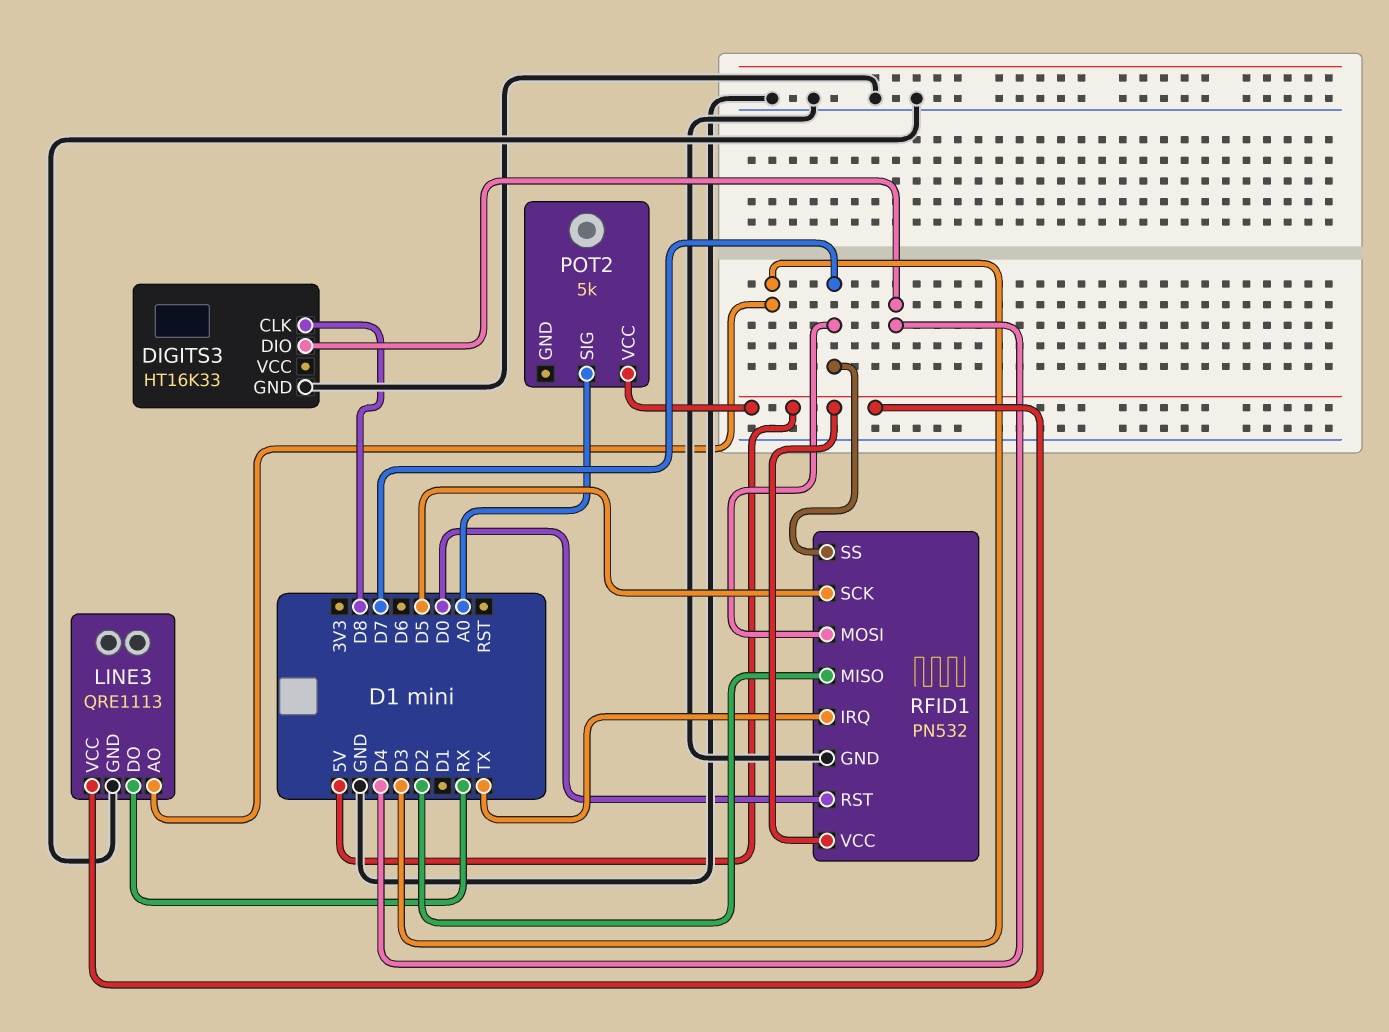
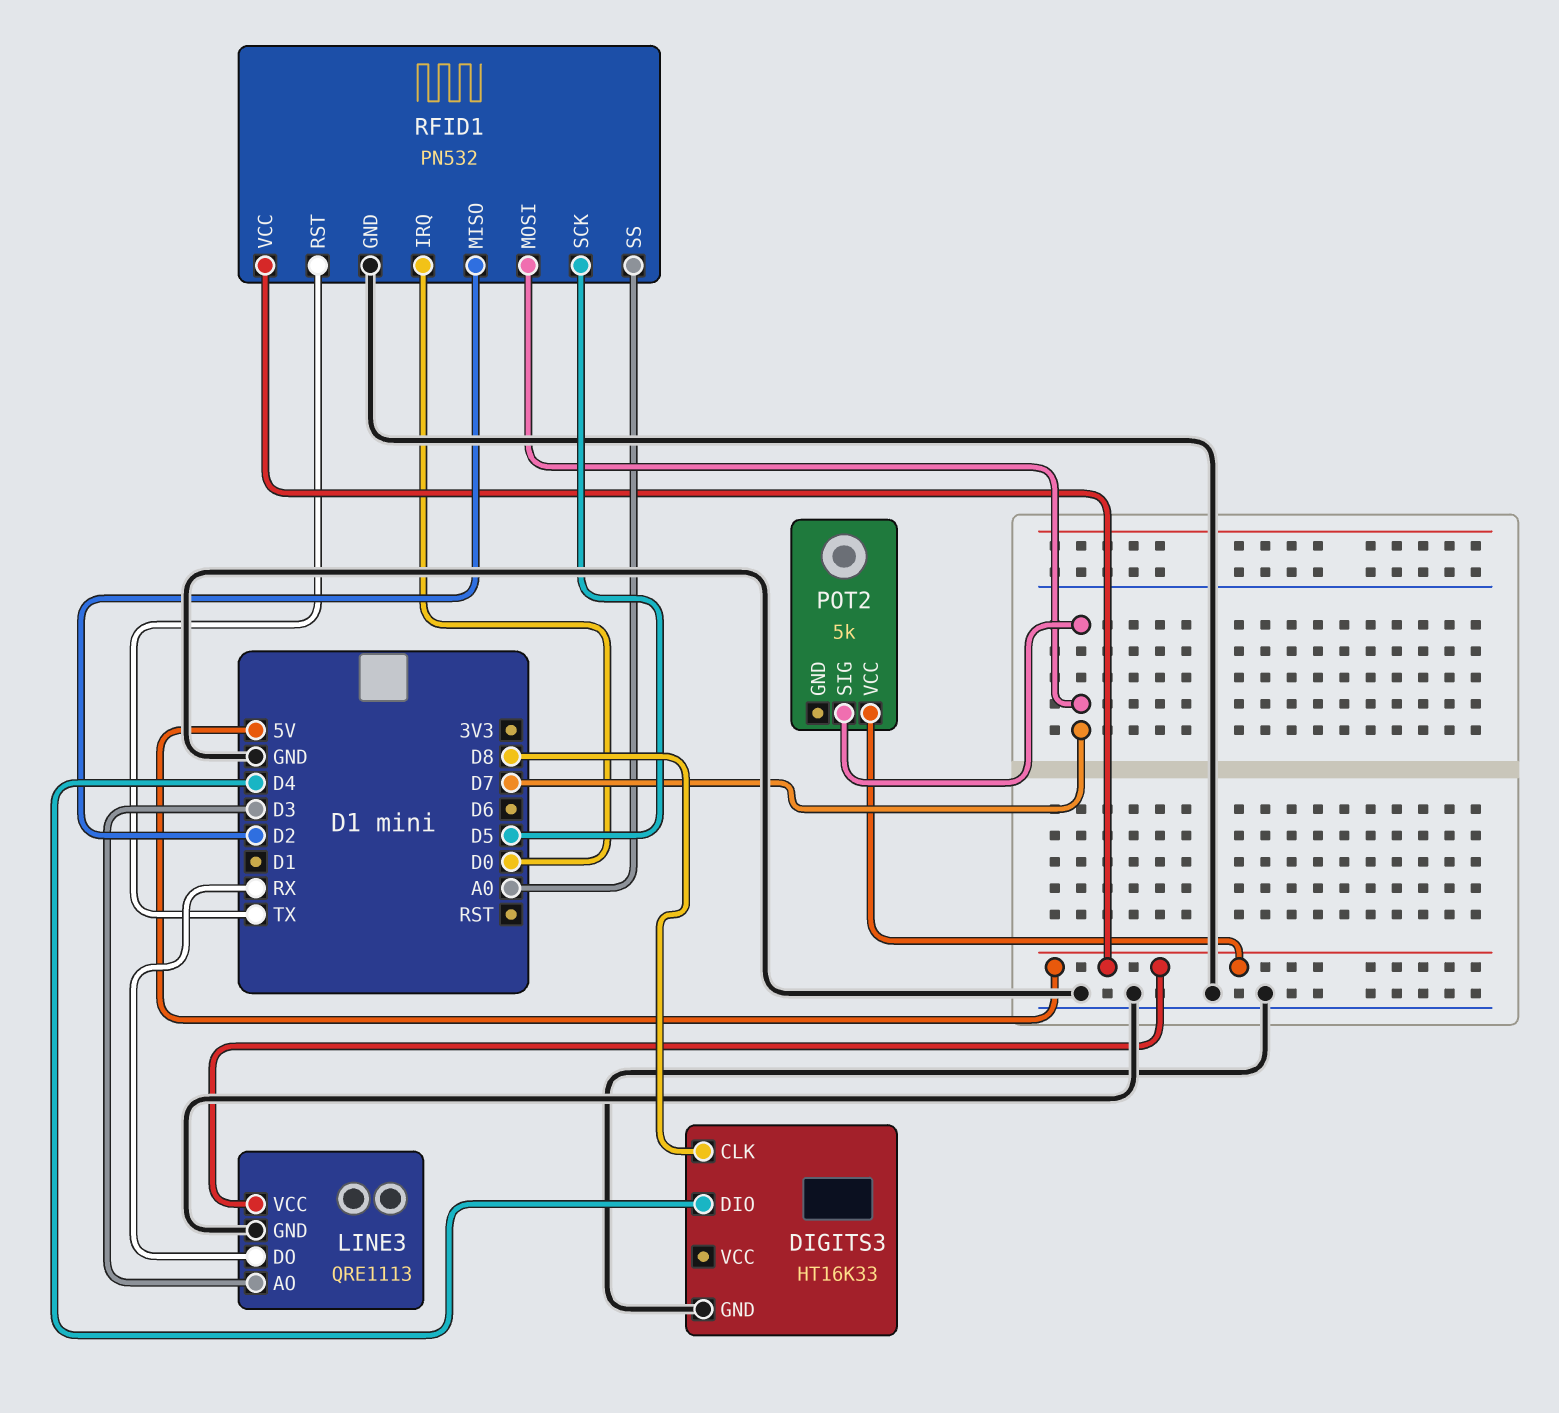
POT2 pin SIG: A0 -> D7
RFID1 pin IRQ: TX -> D0
RFID1 pin RST: D0 -> TX
RFID1 pin SS: D7 -> A0

